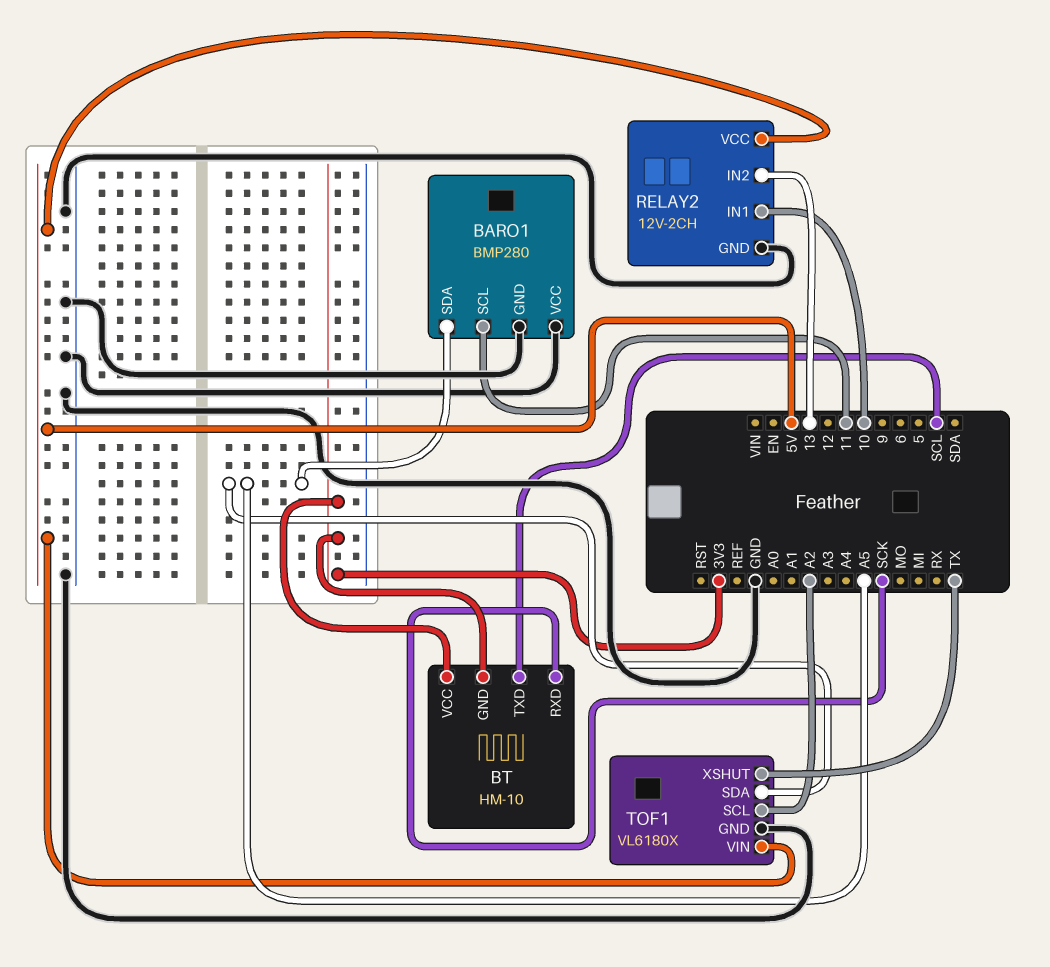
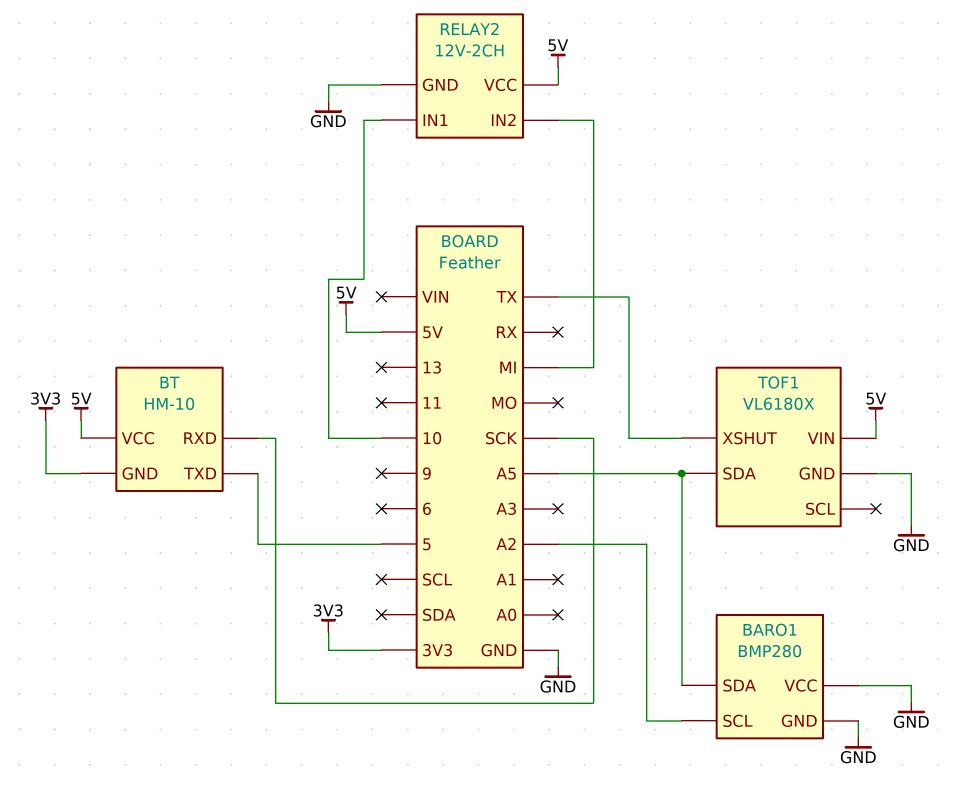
BARO1 pin SCL: 11 -> A2
BT pin TXD: SCL -> 5
BT pin VCC: 3V3 -> 5V
RELAY2 pin IN2: 13 -> MI
TOF1 pin SCL: A2 -> none

